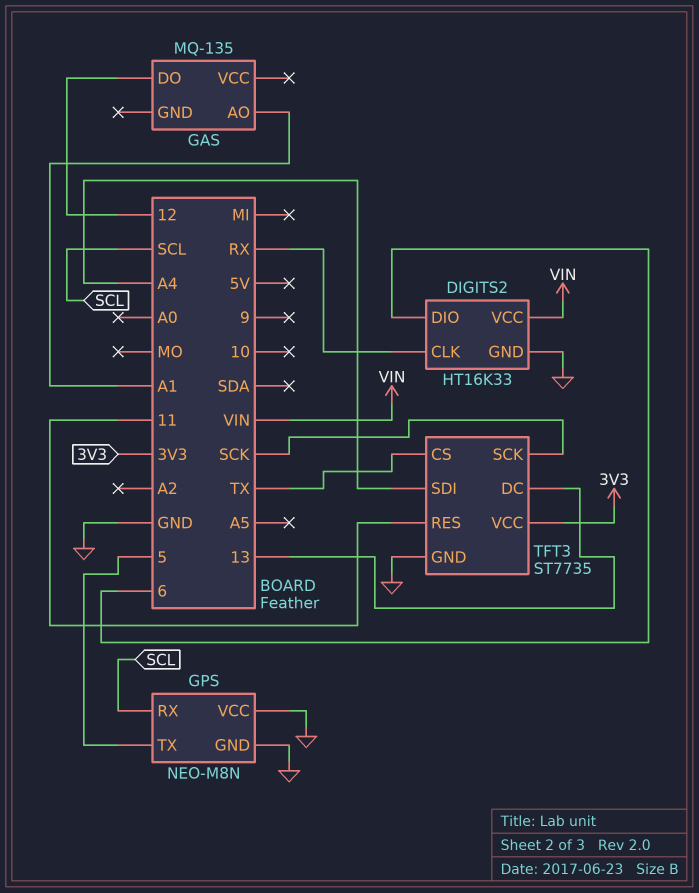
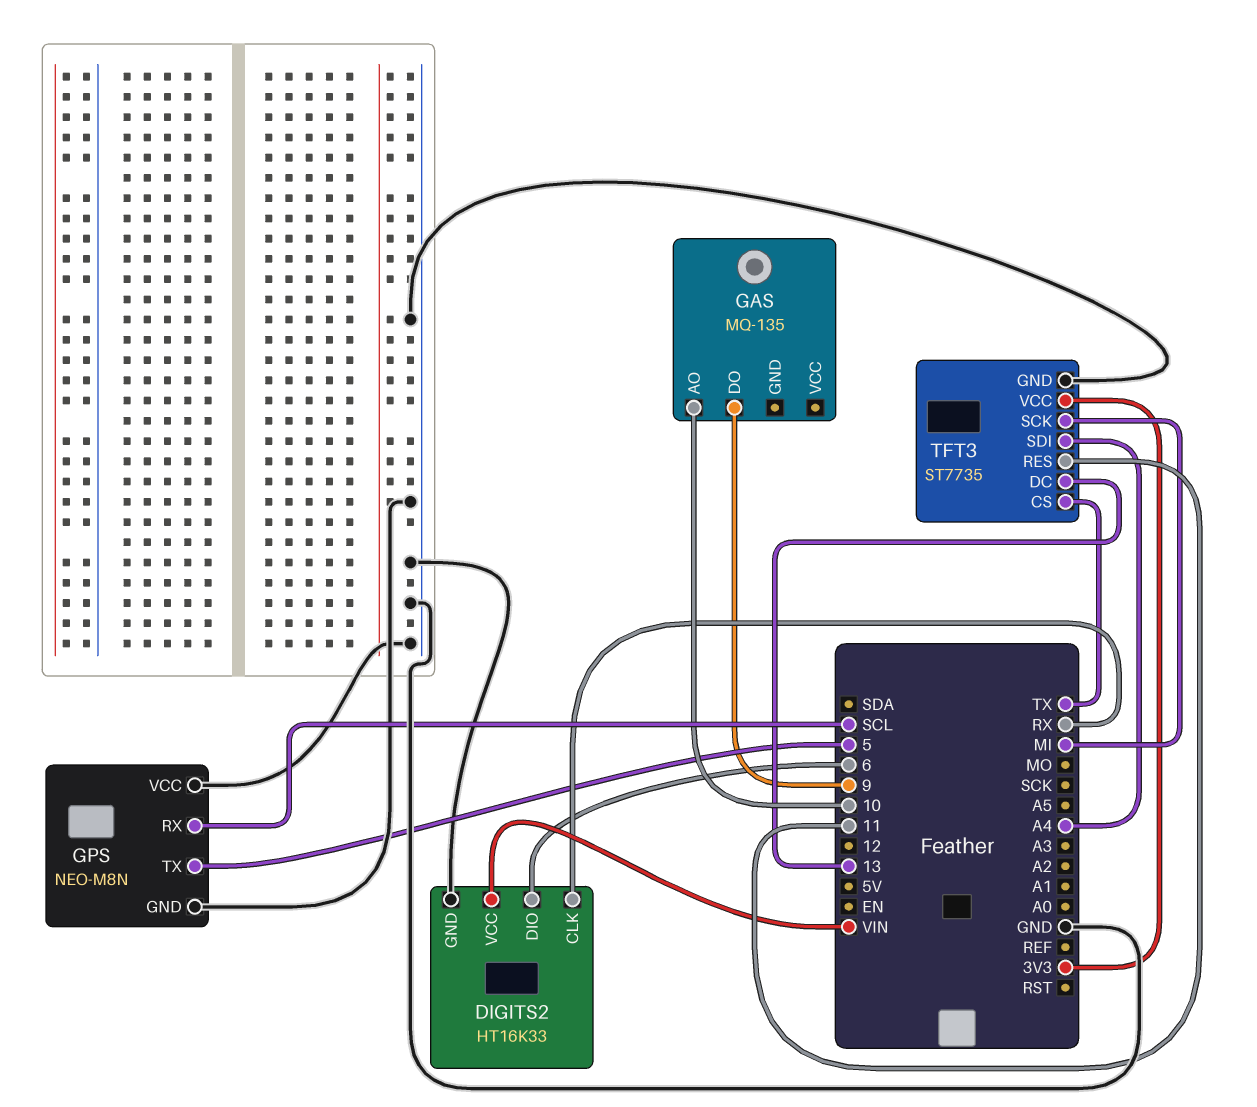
GAS pin AO: A1 -> 10
GAS pin DO: 12 -> 9
TFT3 pin SCK: SCK -> MI

